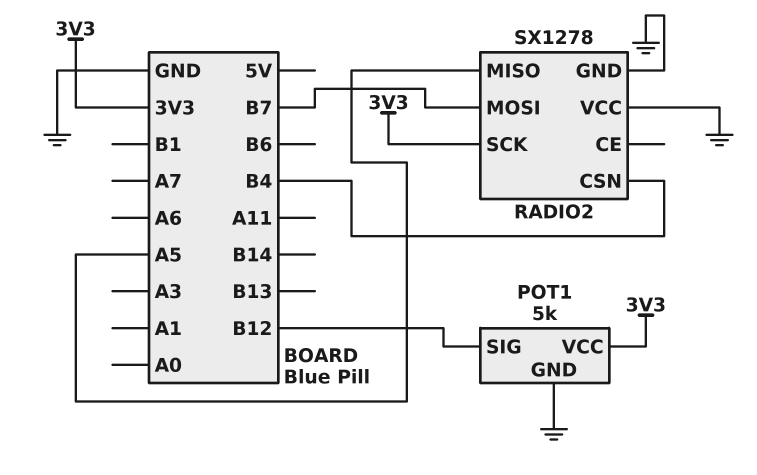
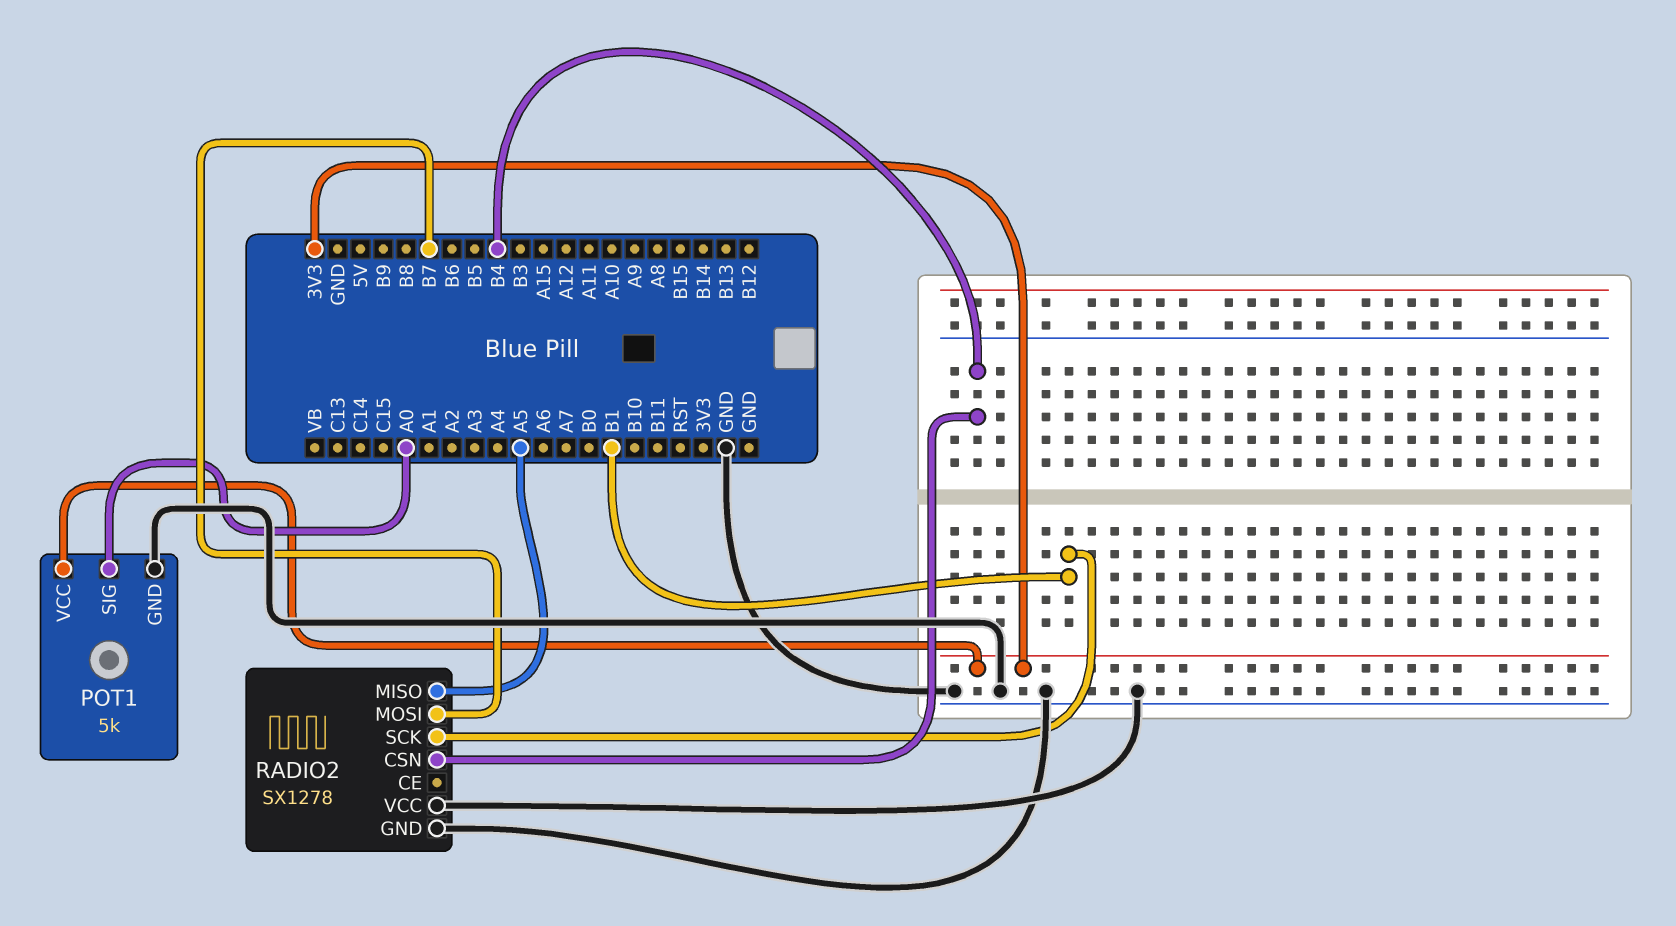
POT1 pin SIG: B12 -> A0
RADIO2 pin SCK: 3V3 -> B1

